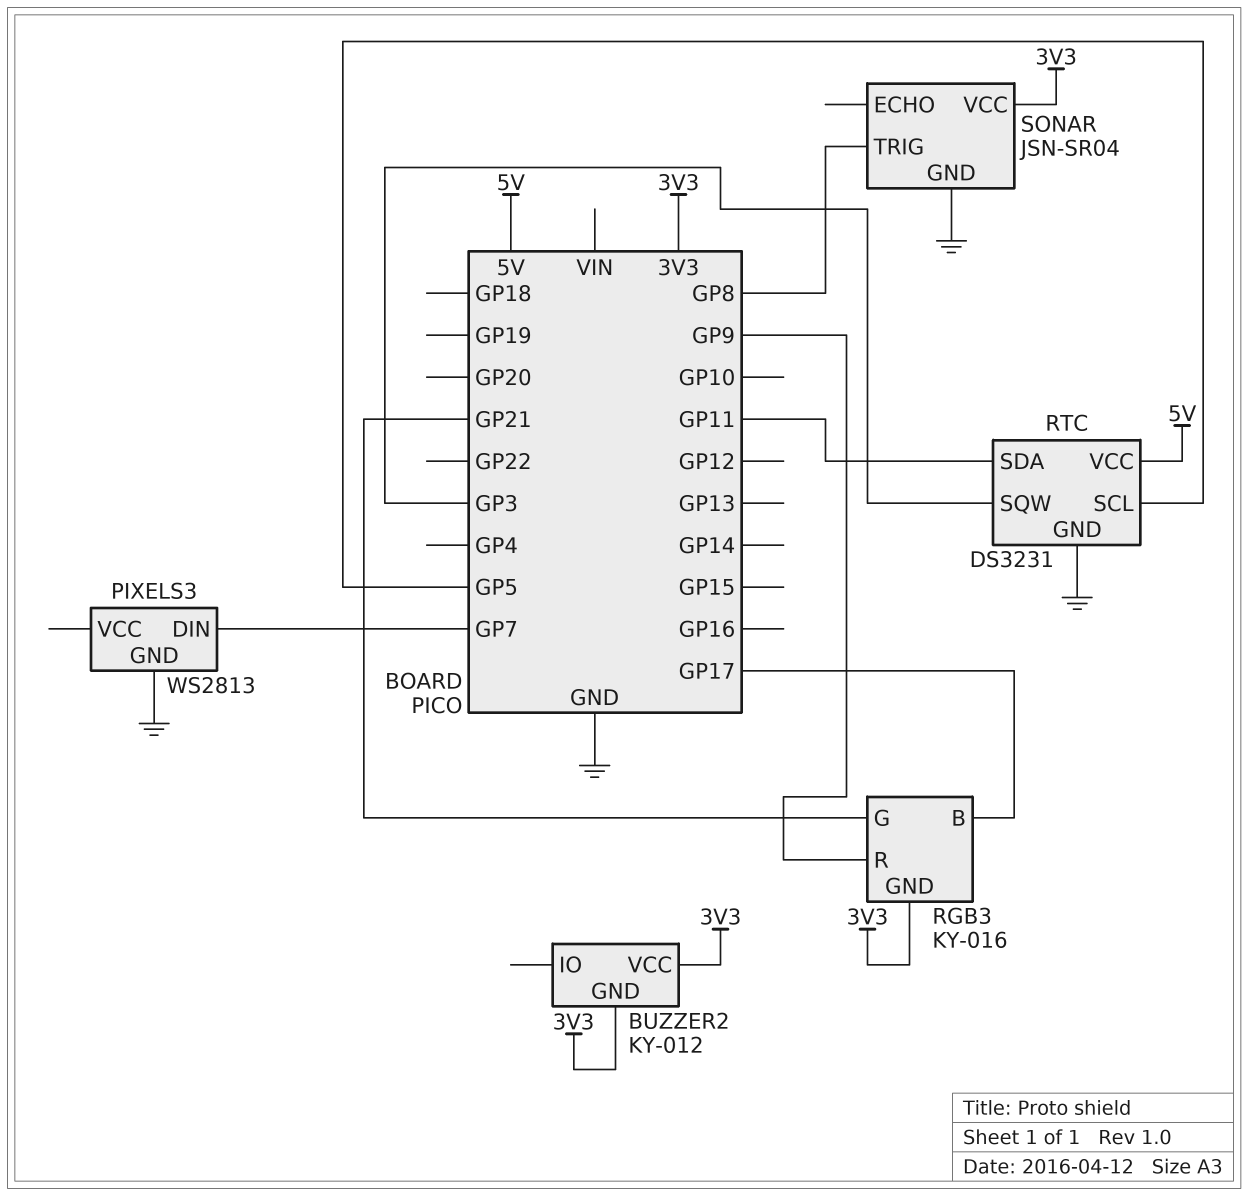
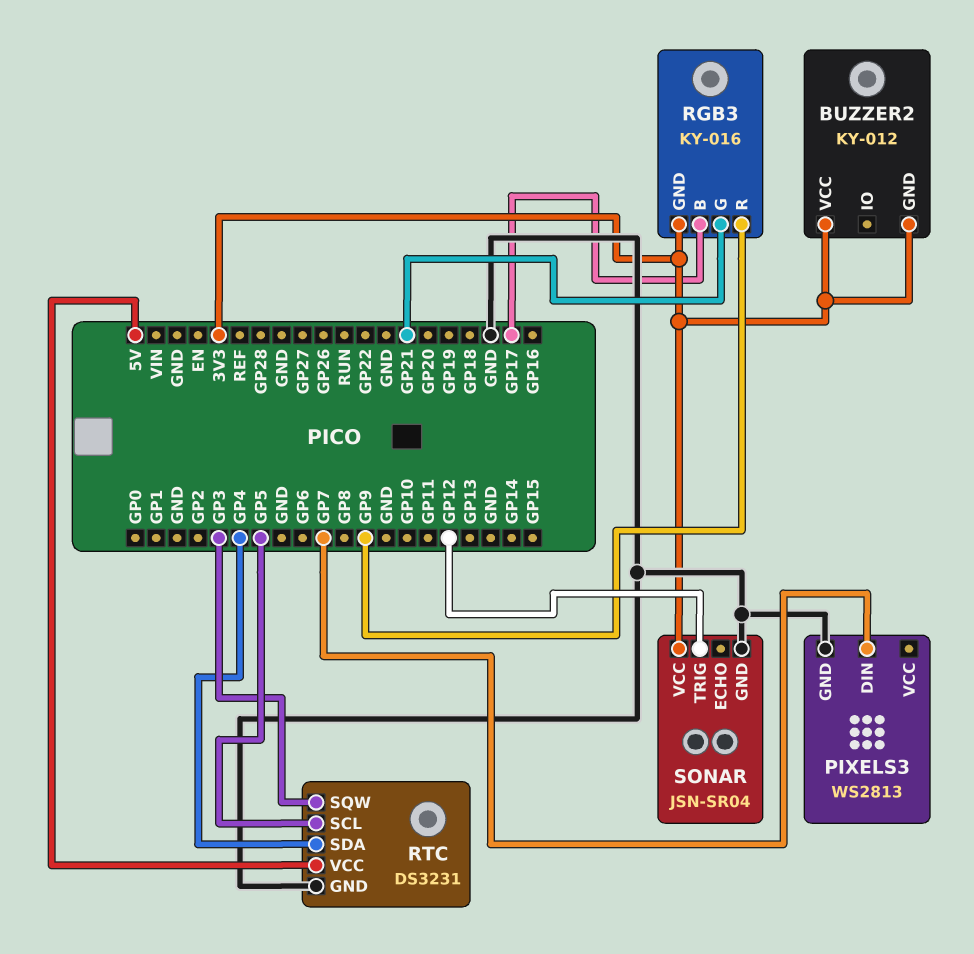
RTC pin SDA: GP11 -> GP4
SONAR pin TRIG: GP8 -> GP12

